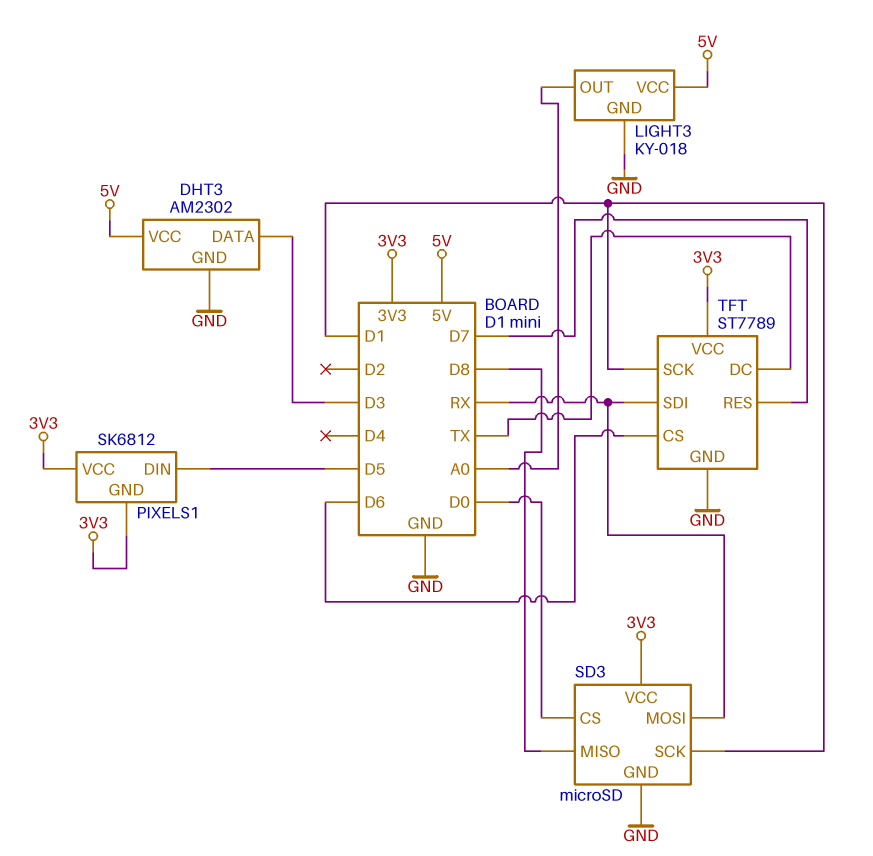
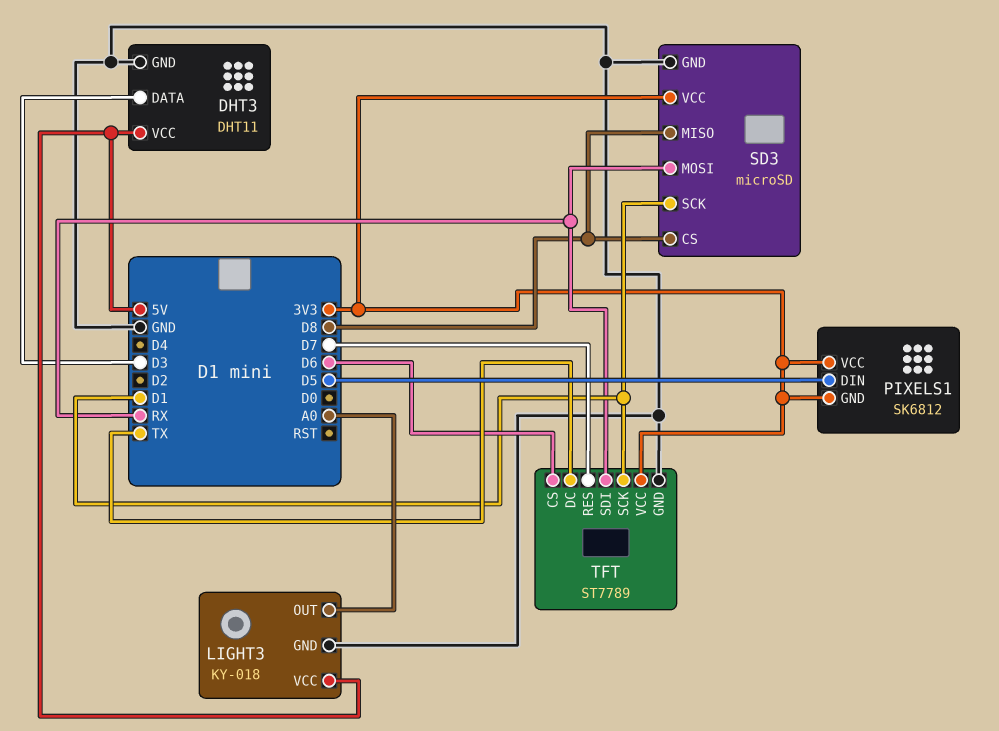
DHT3: AM2302 -> DHT11
SD3 pin CS: D0 -> D8

